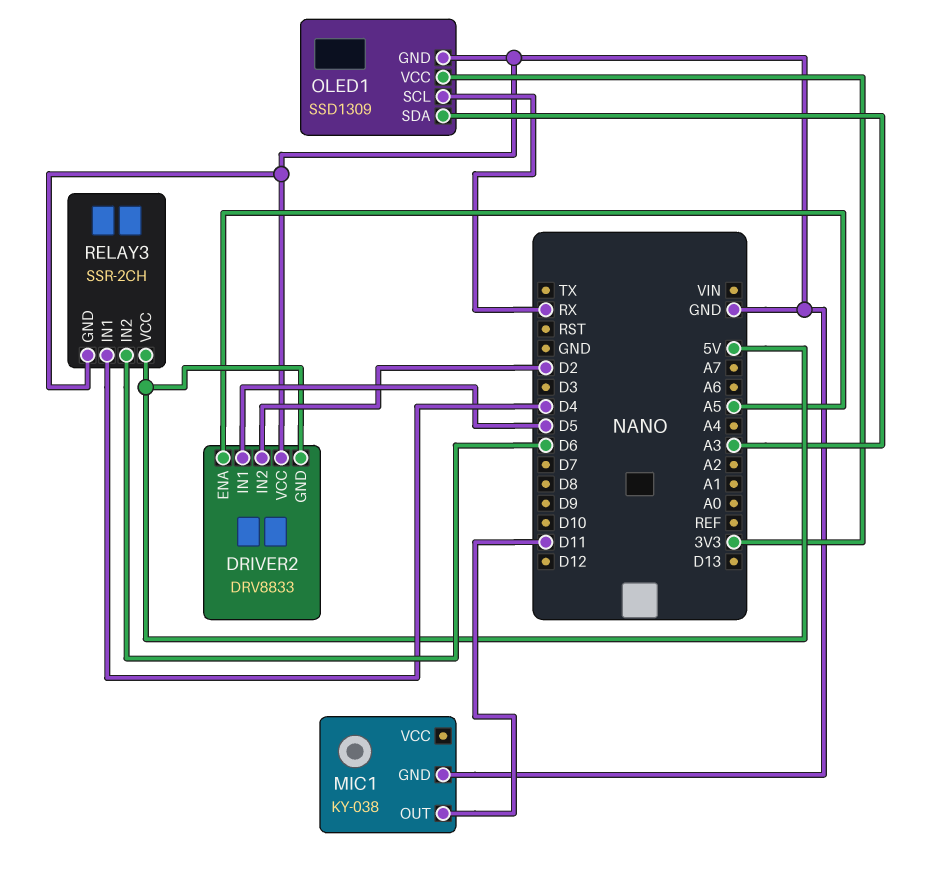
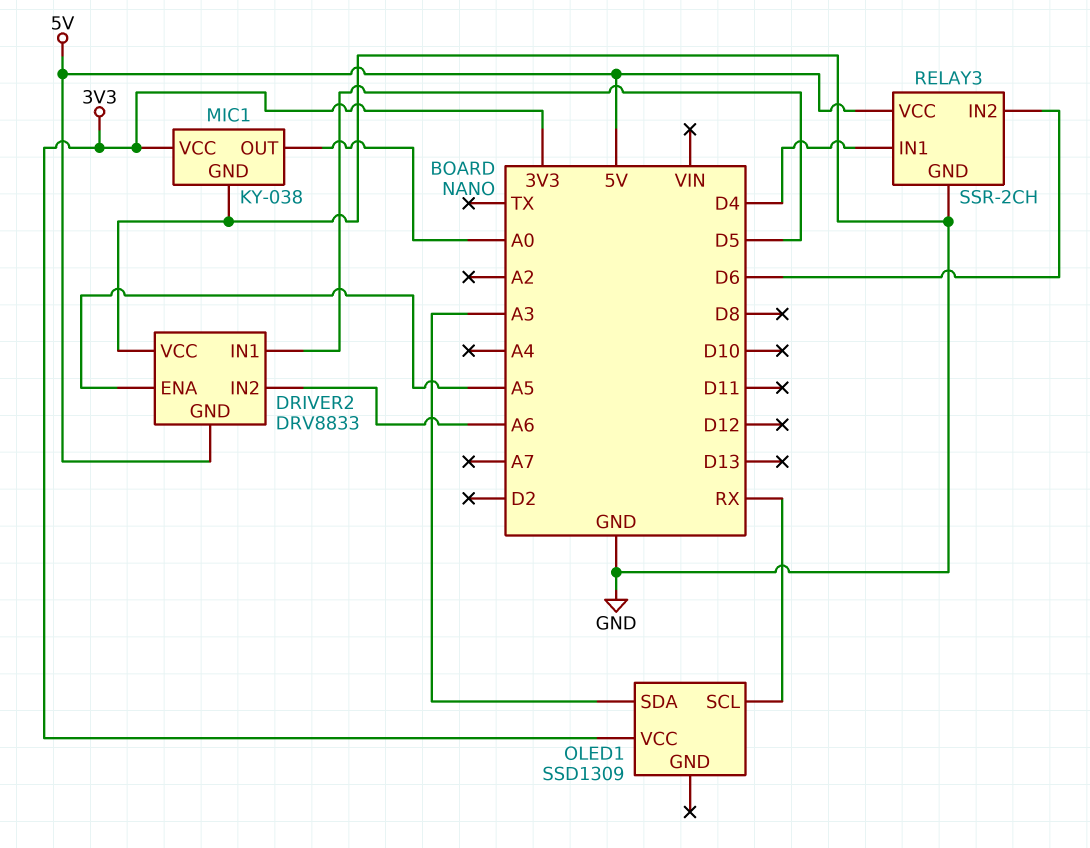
DRIVER2 pin IN2: D2 -> A6
MIC1 pin OUT: D11 -> A0
MIC1 pin VCC: none -> 3V3
OLED1 pin GND: GND -> none

